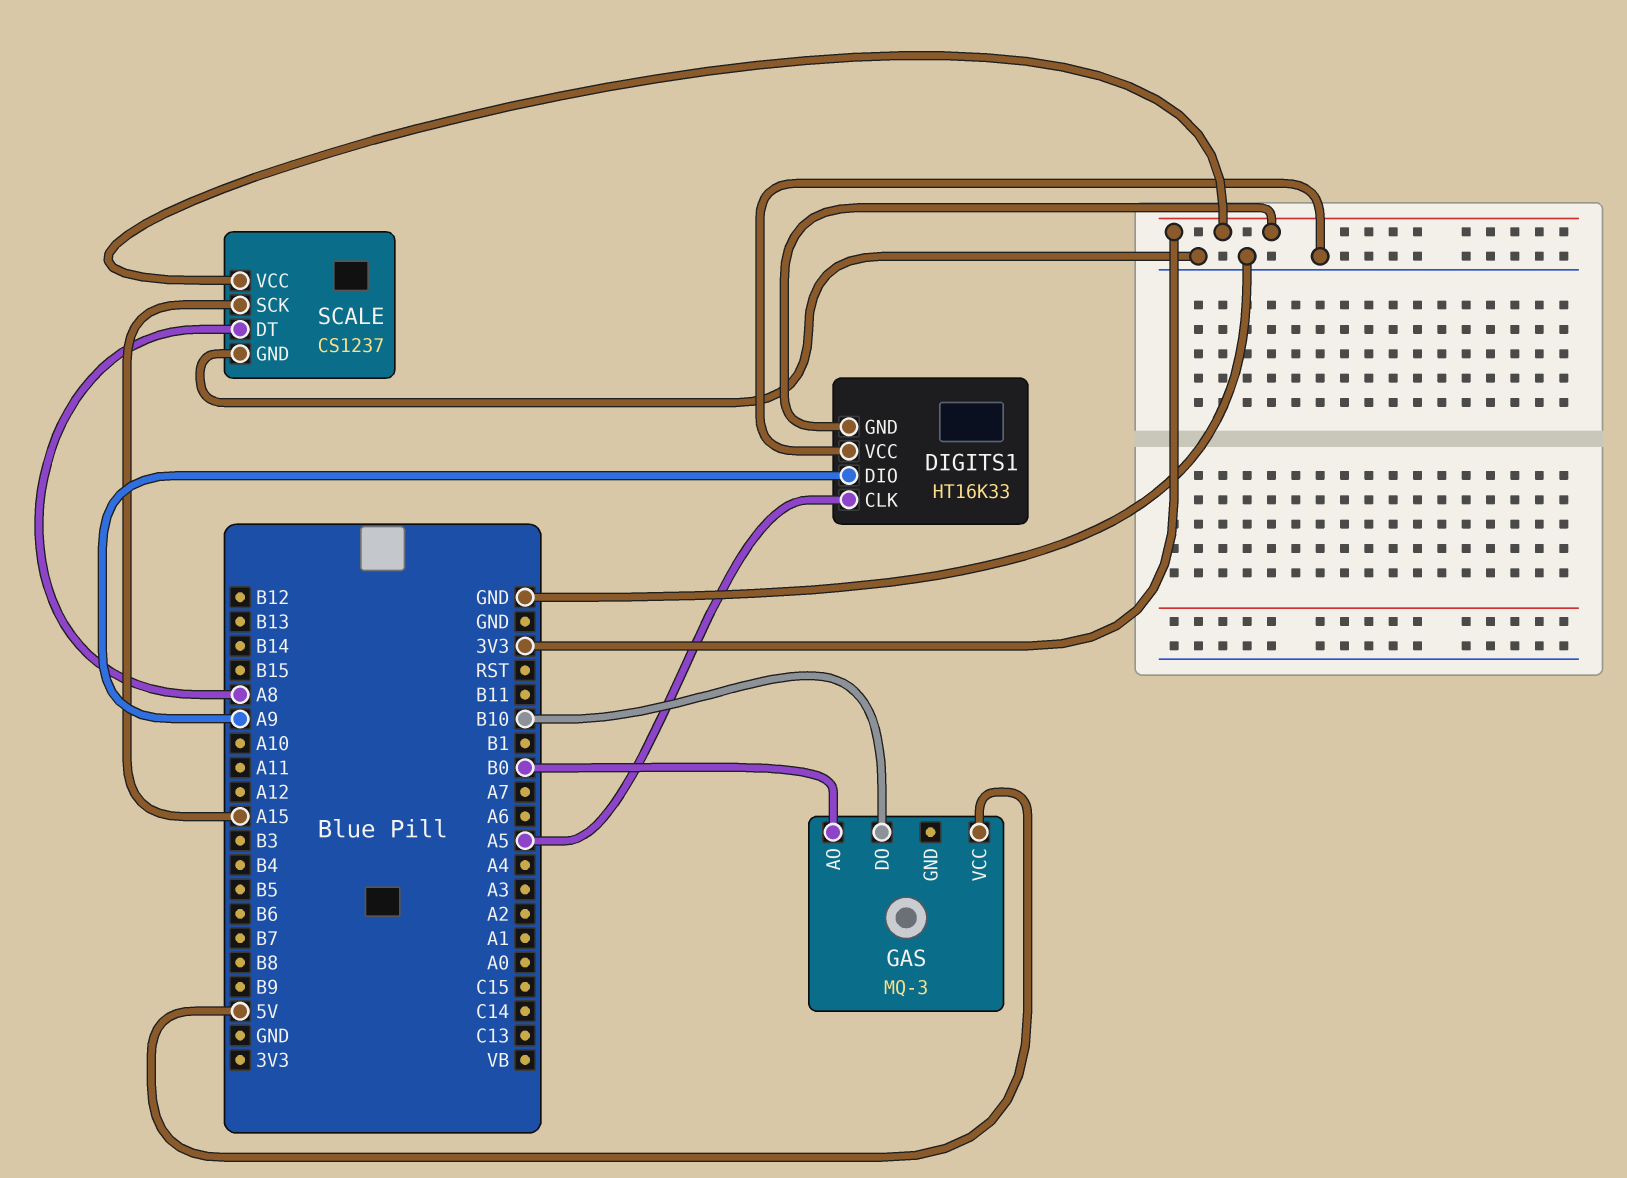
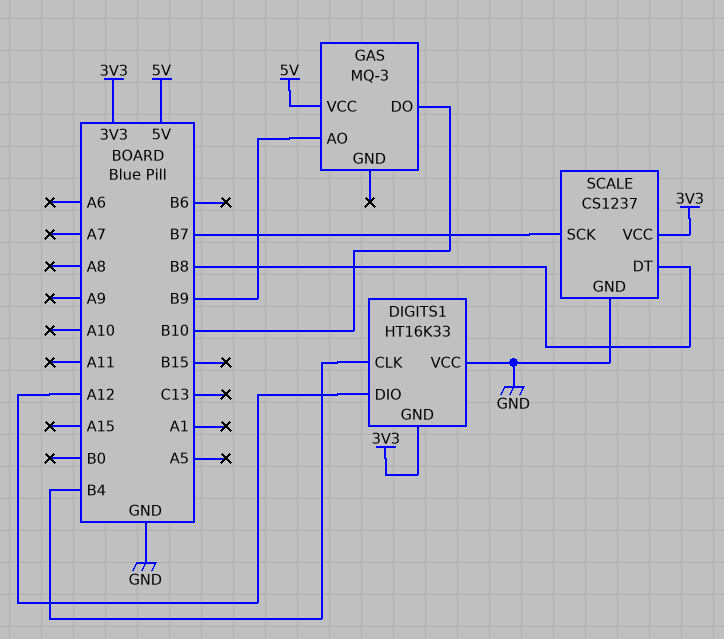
DIGITS1 pin CLK: A5 -> B4
DIGITS1 pin DIO: A9 -> A12
GAS pin AO: B0 -> B9
SCALE pin DT: A8 -> B8
SCALE pin SCK: A15 -> B7

